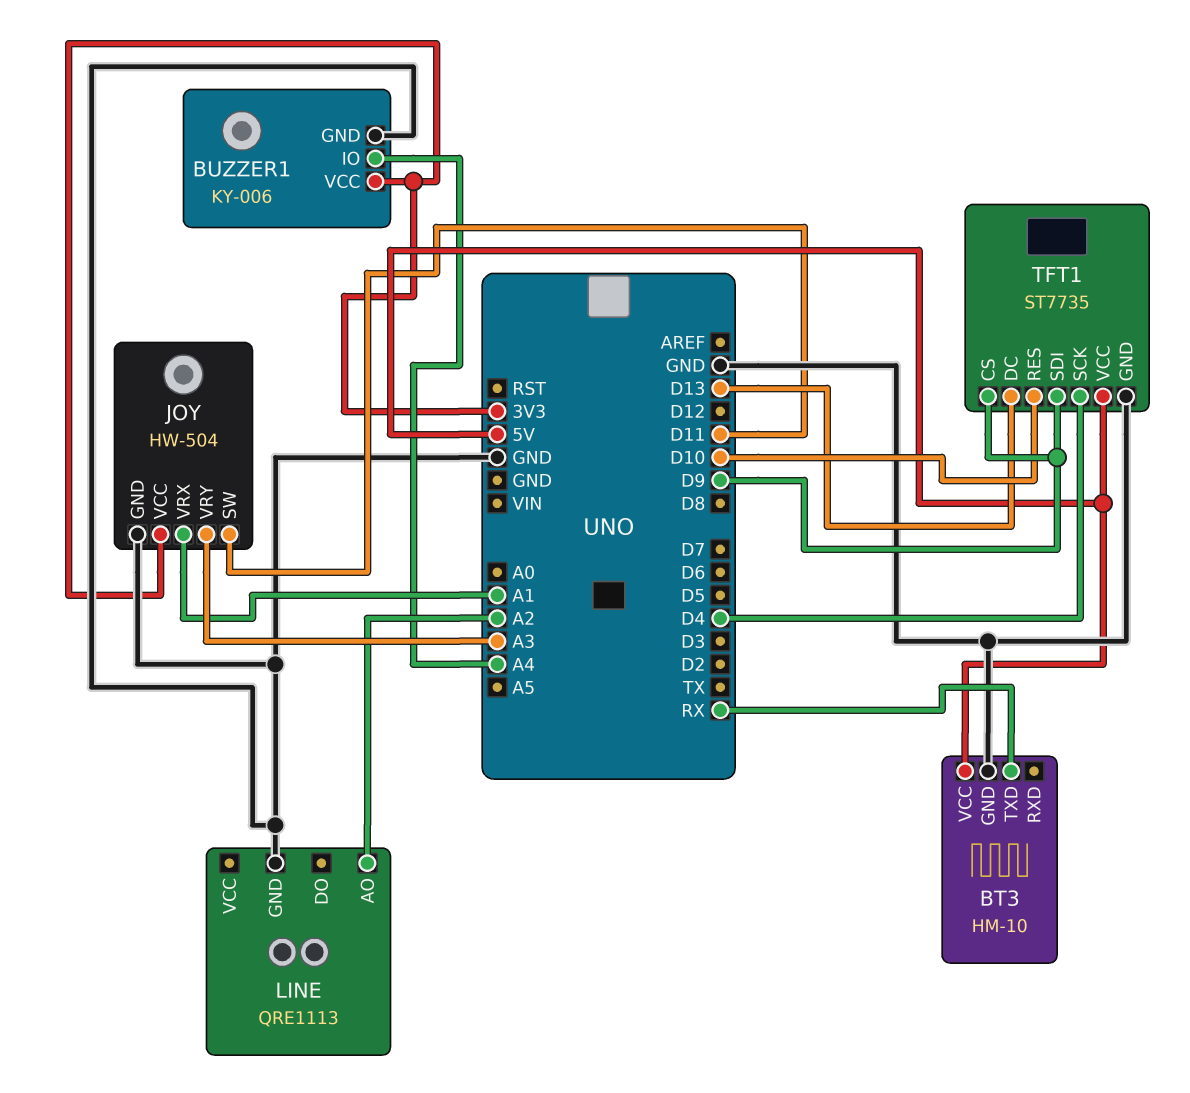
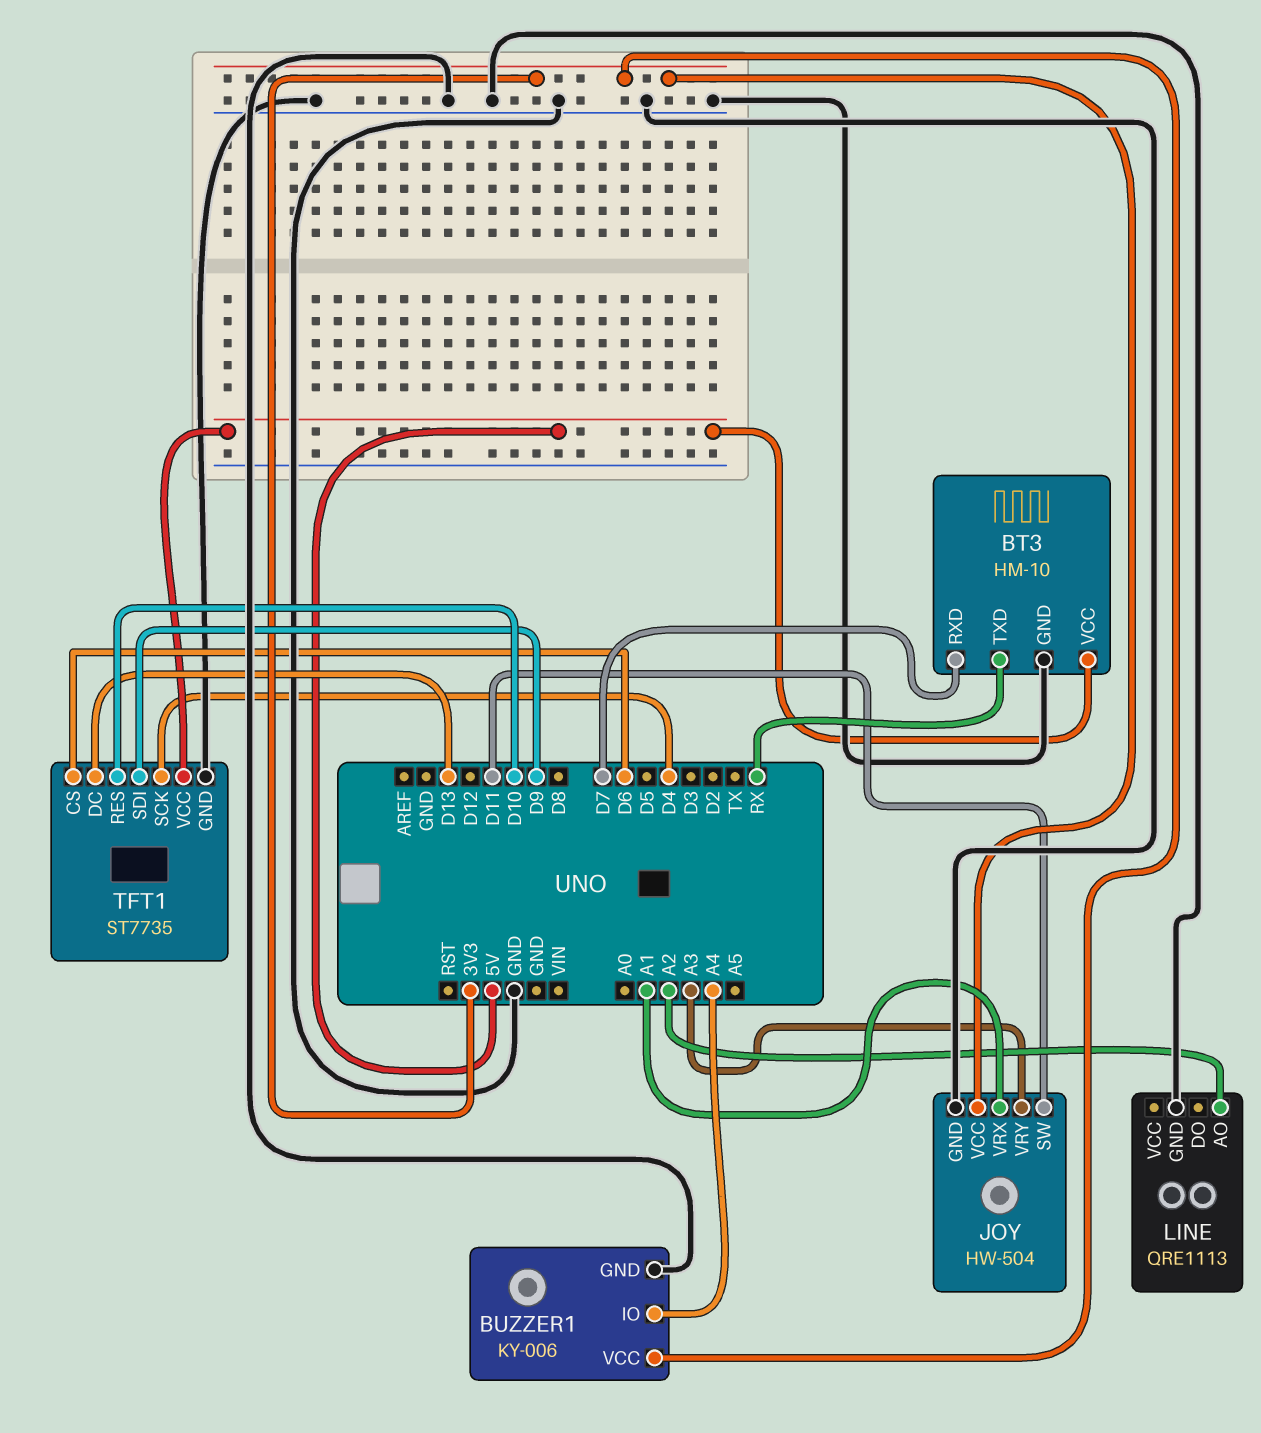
BT3 pin RXD: none -> D7
TFT1 pin CS: D9 -> D6

